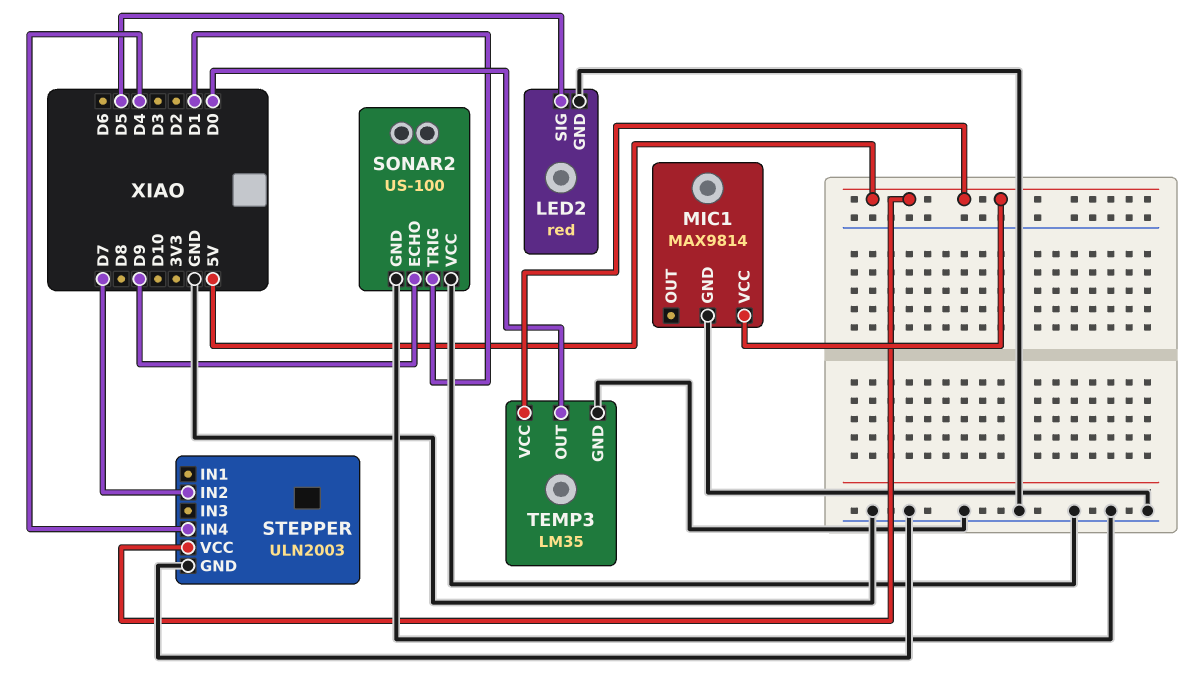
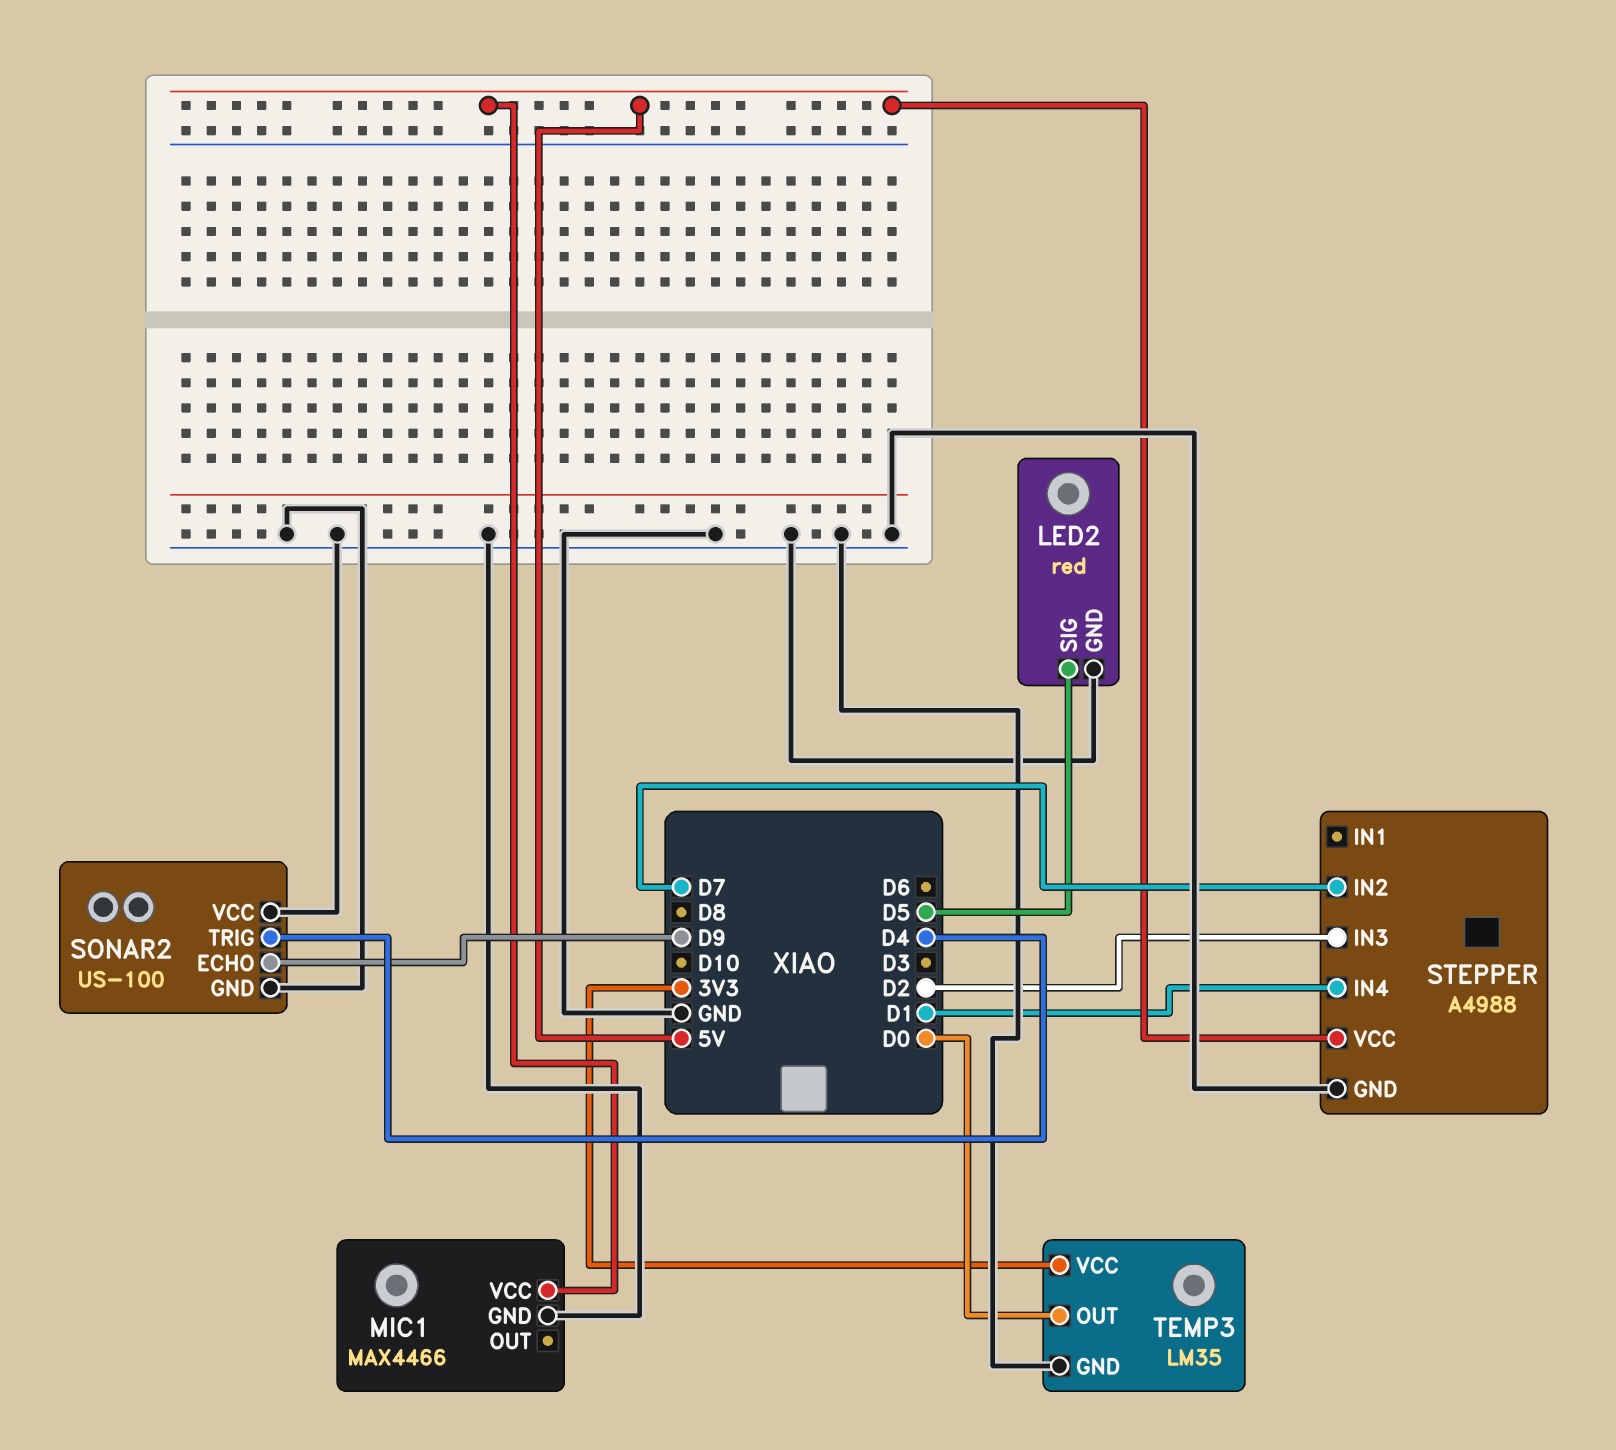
MIC1: MAX9814 -> MAX4466
SONAR2 pin TRIG: D1 -> D4
STEPPER: ULN2003 -> A4988
STEPPER pin IN3: none -> D2
STEPPER pin IN4: D4 -> D1
TEMP3 pin VCC: 5V -> 3V3

